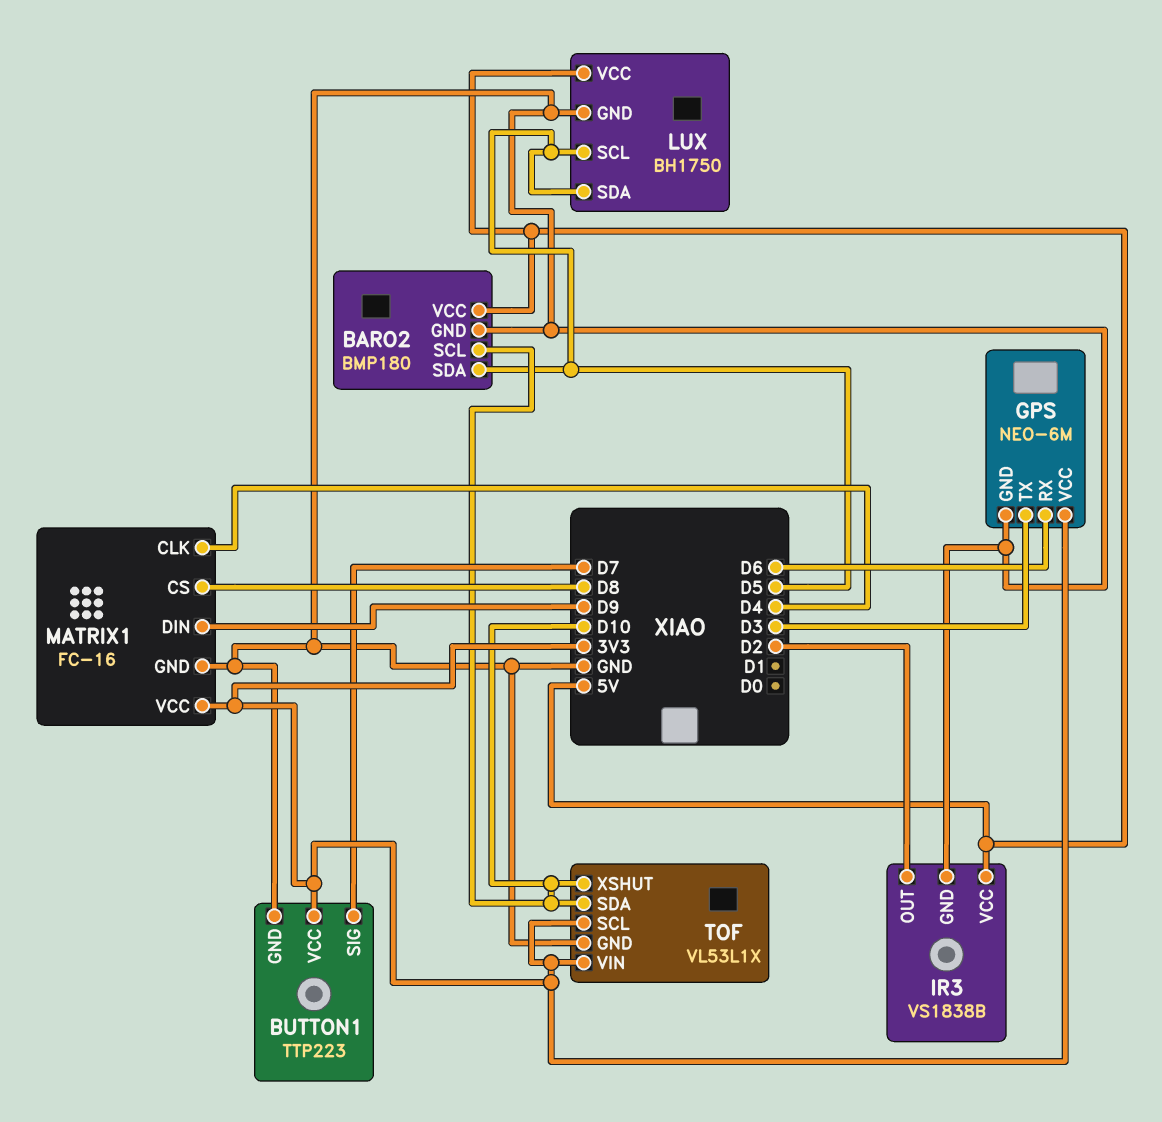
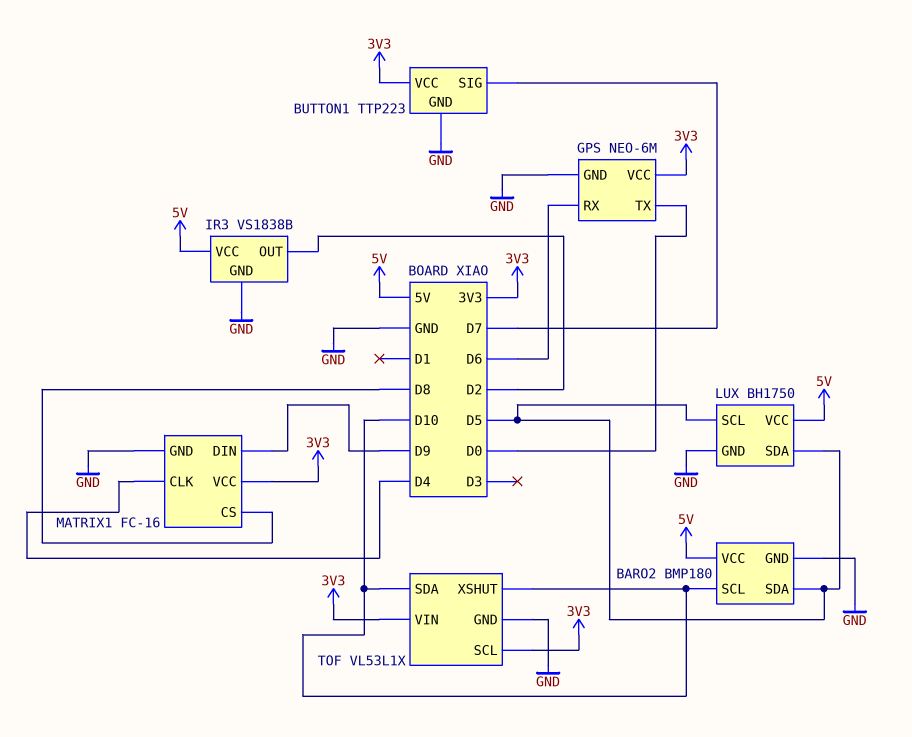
GPS pin TX: D3 -> D0

